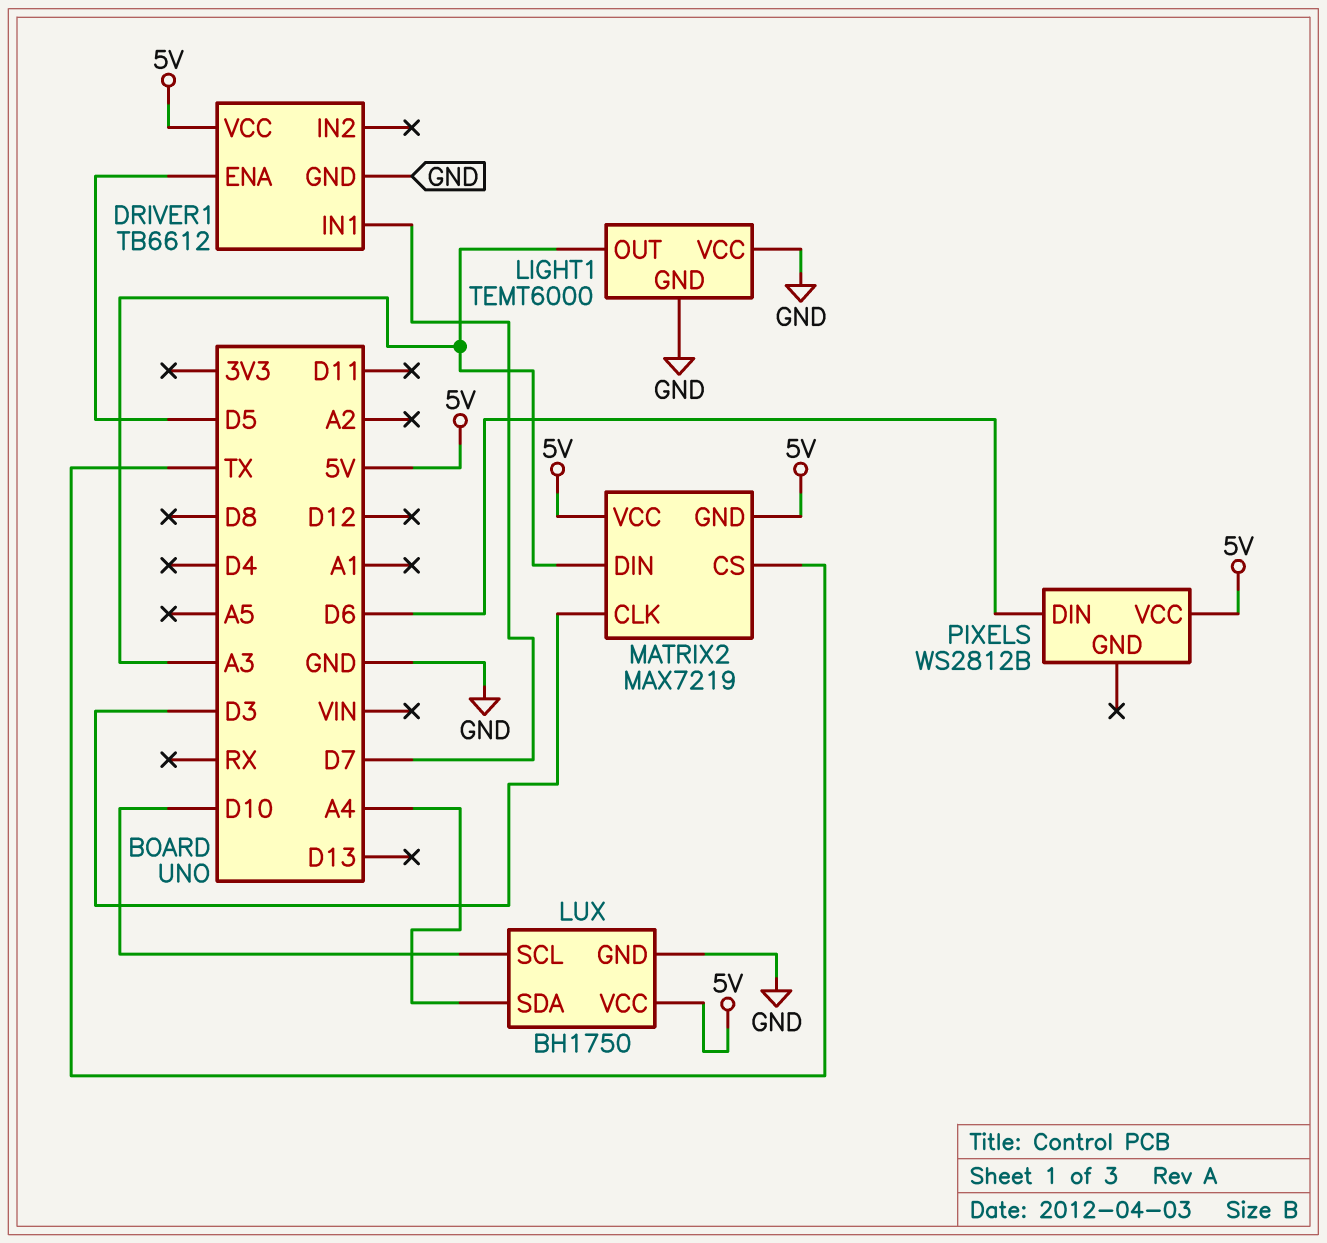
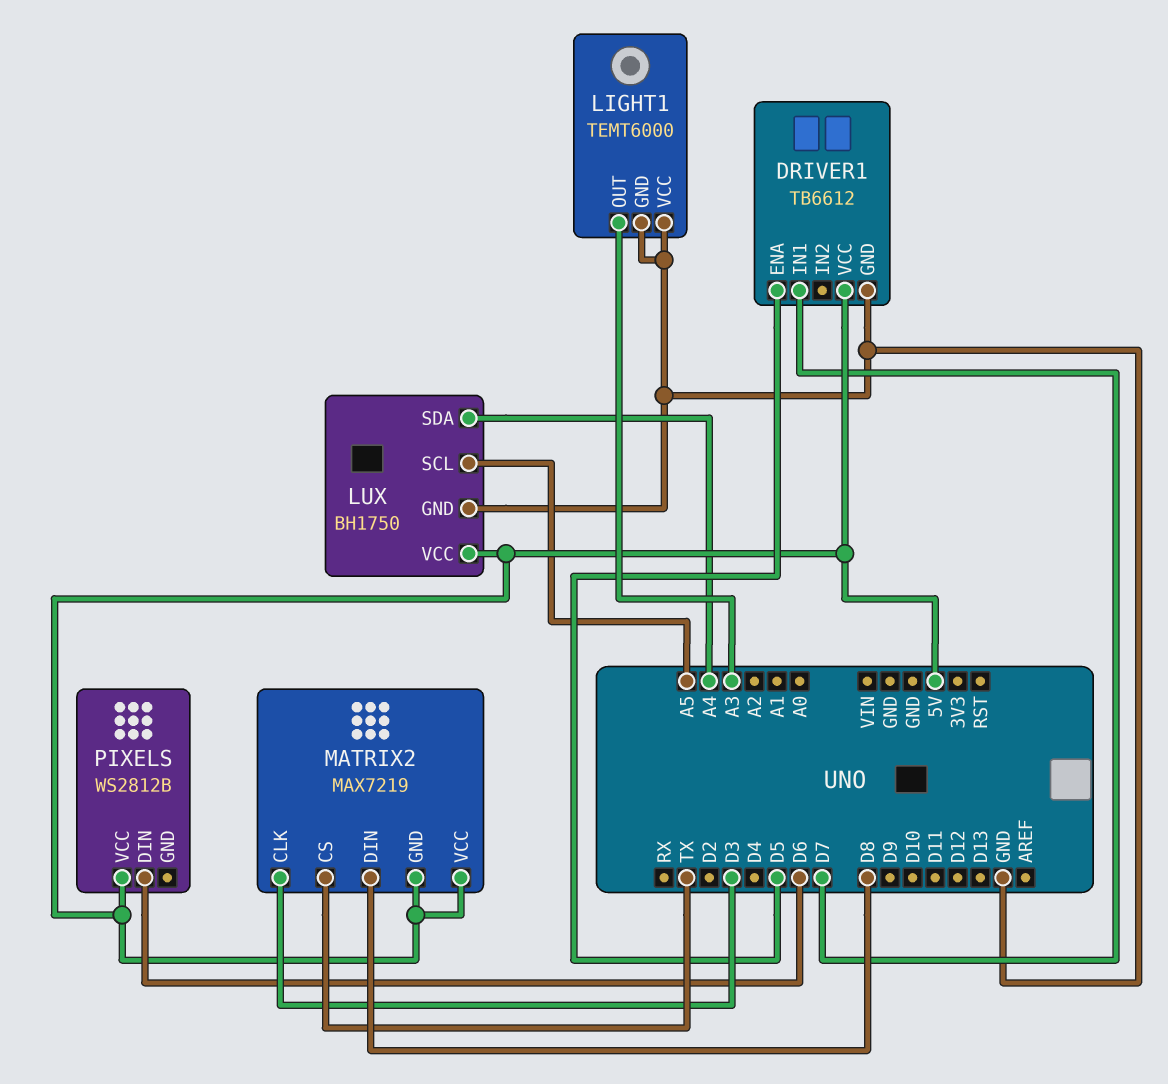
LUX pin SCL: D10 -> A5
MATRIX2 pin DIN: A3 -> D8

